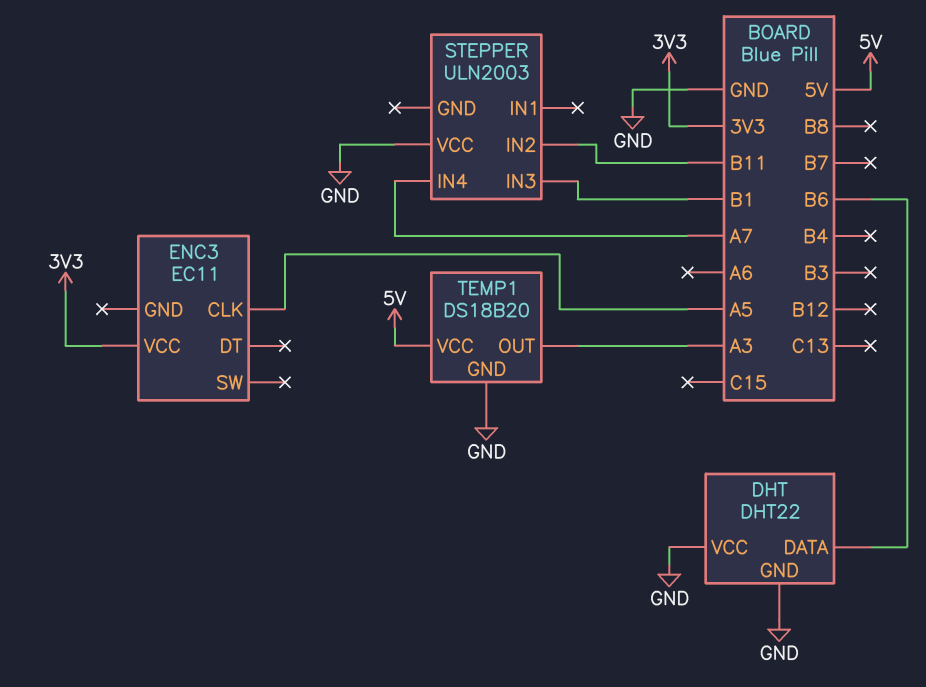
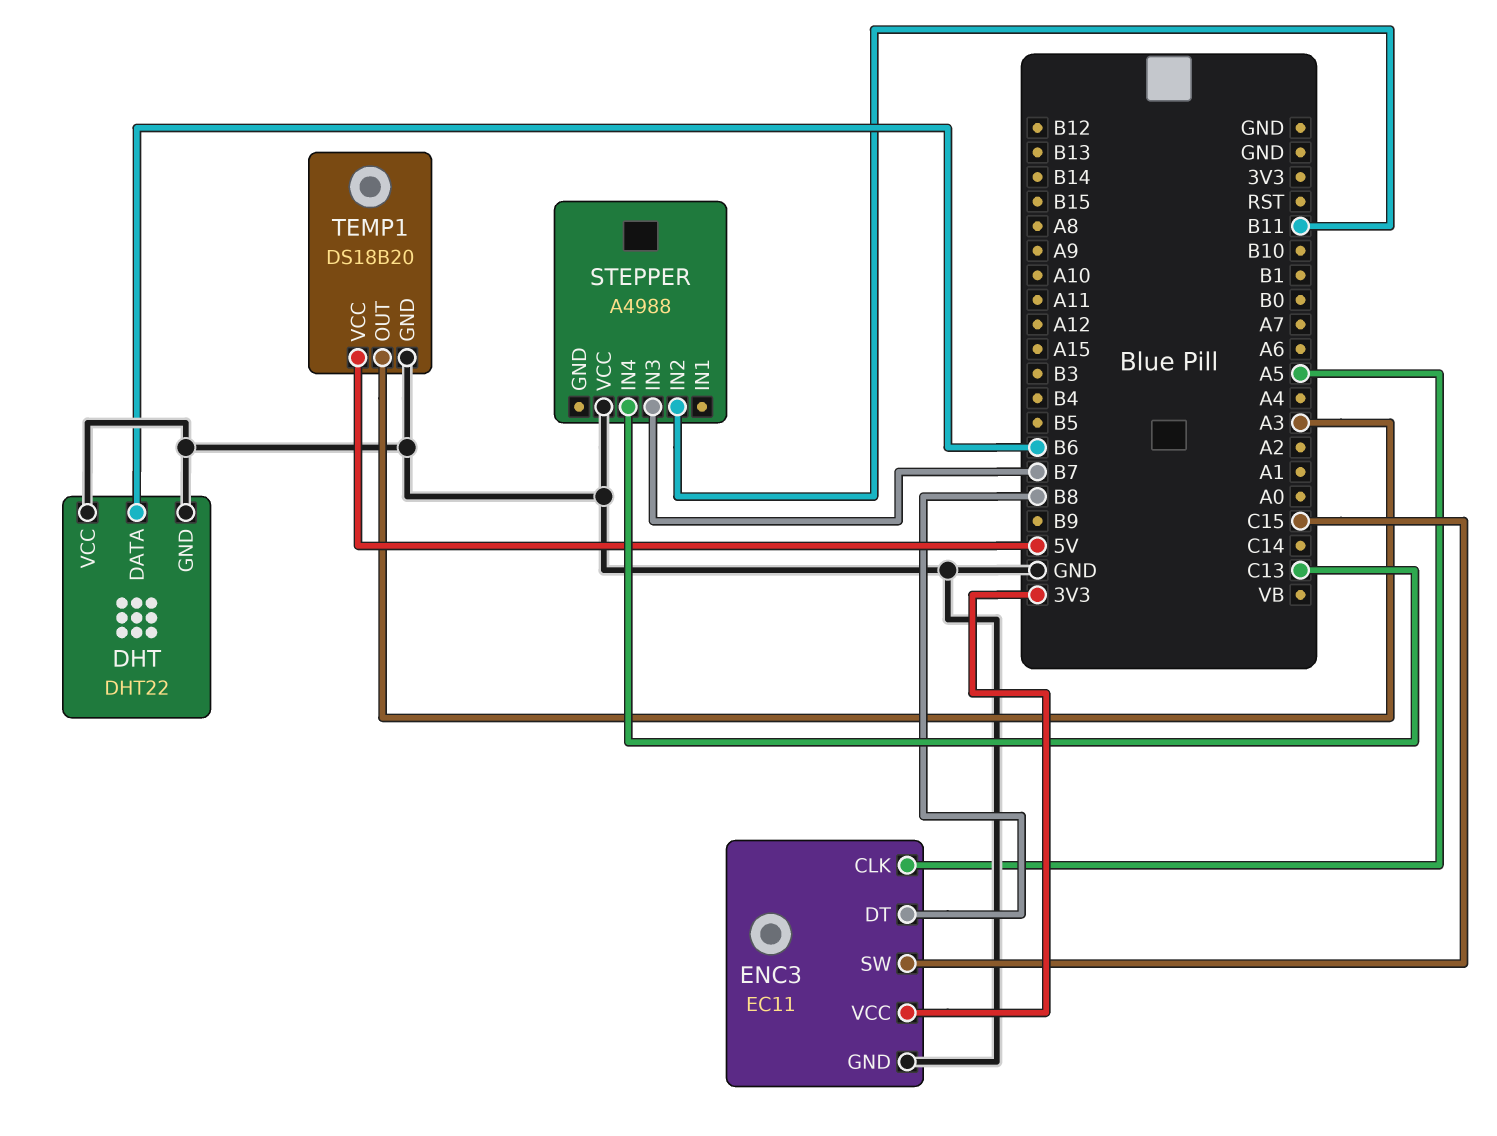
ENC3 pin DT: none -> B8
ENC3 pin GND: none -> GND
ENC3 pin SW: none -> C15
STEPPER: ULN2003 -> A4988
STEPPER pin IN3: B1 -> B7
STEPPER pin IN4: A7 -> C13

